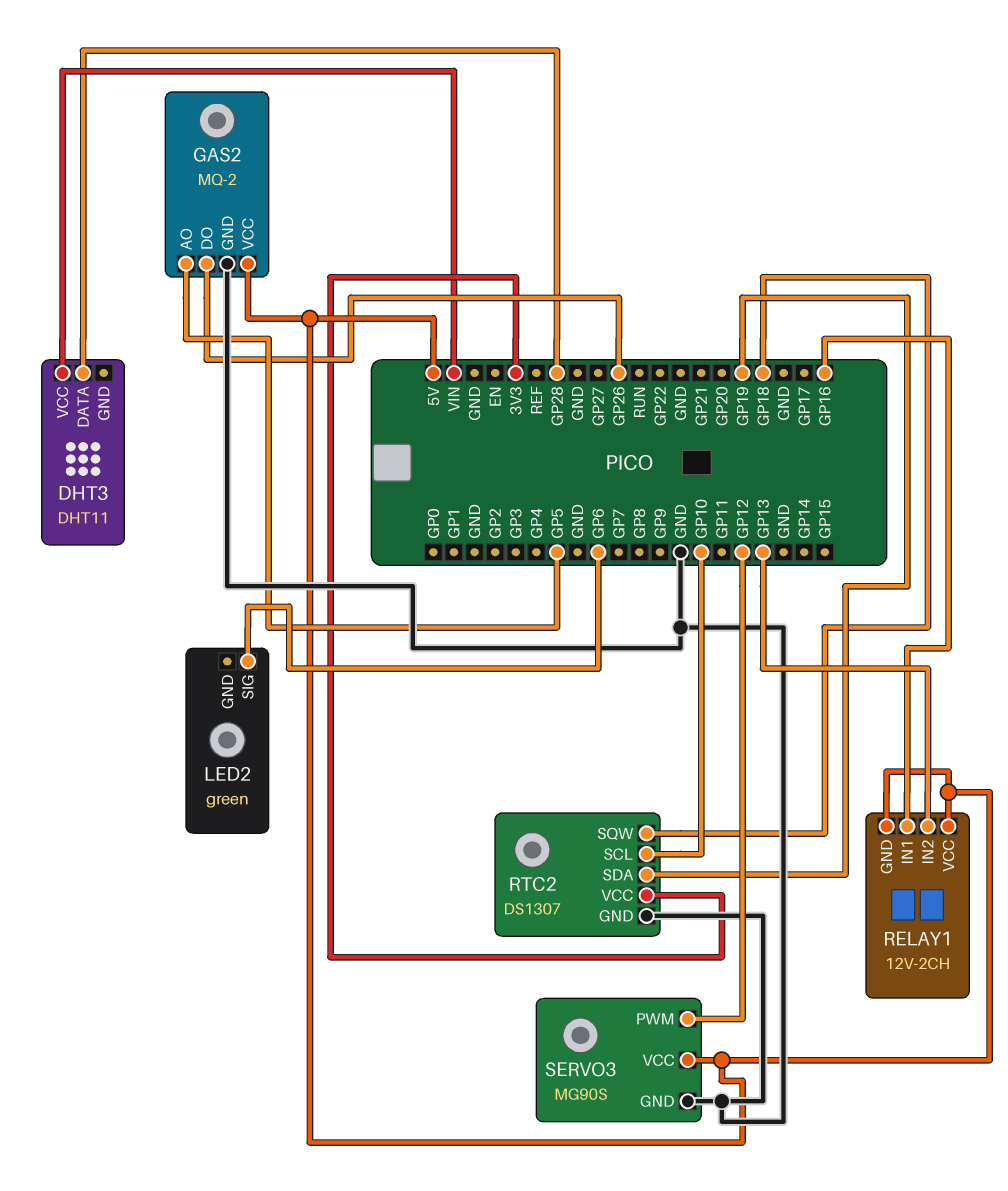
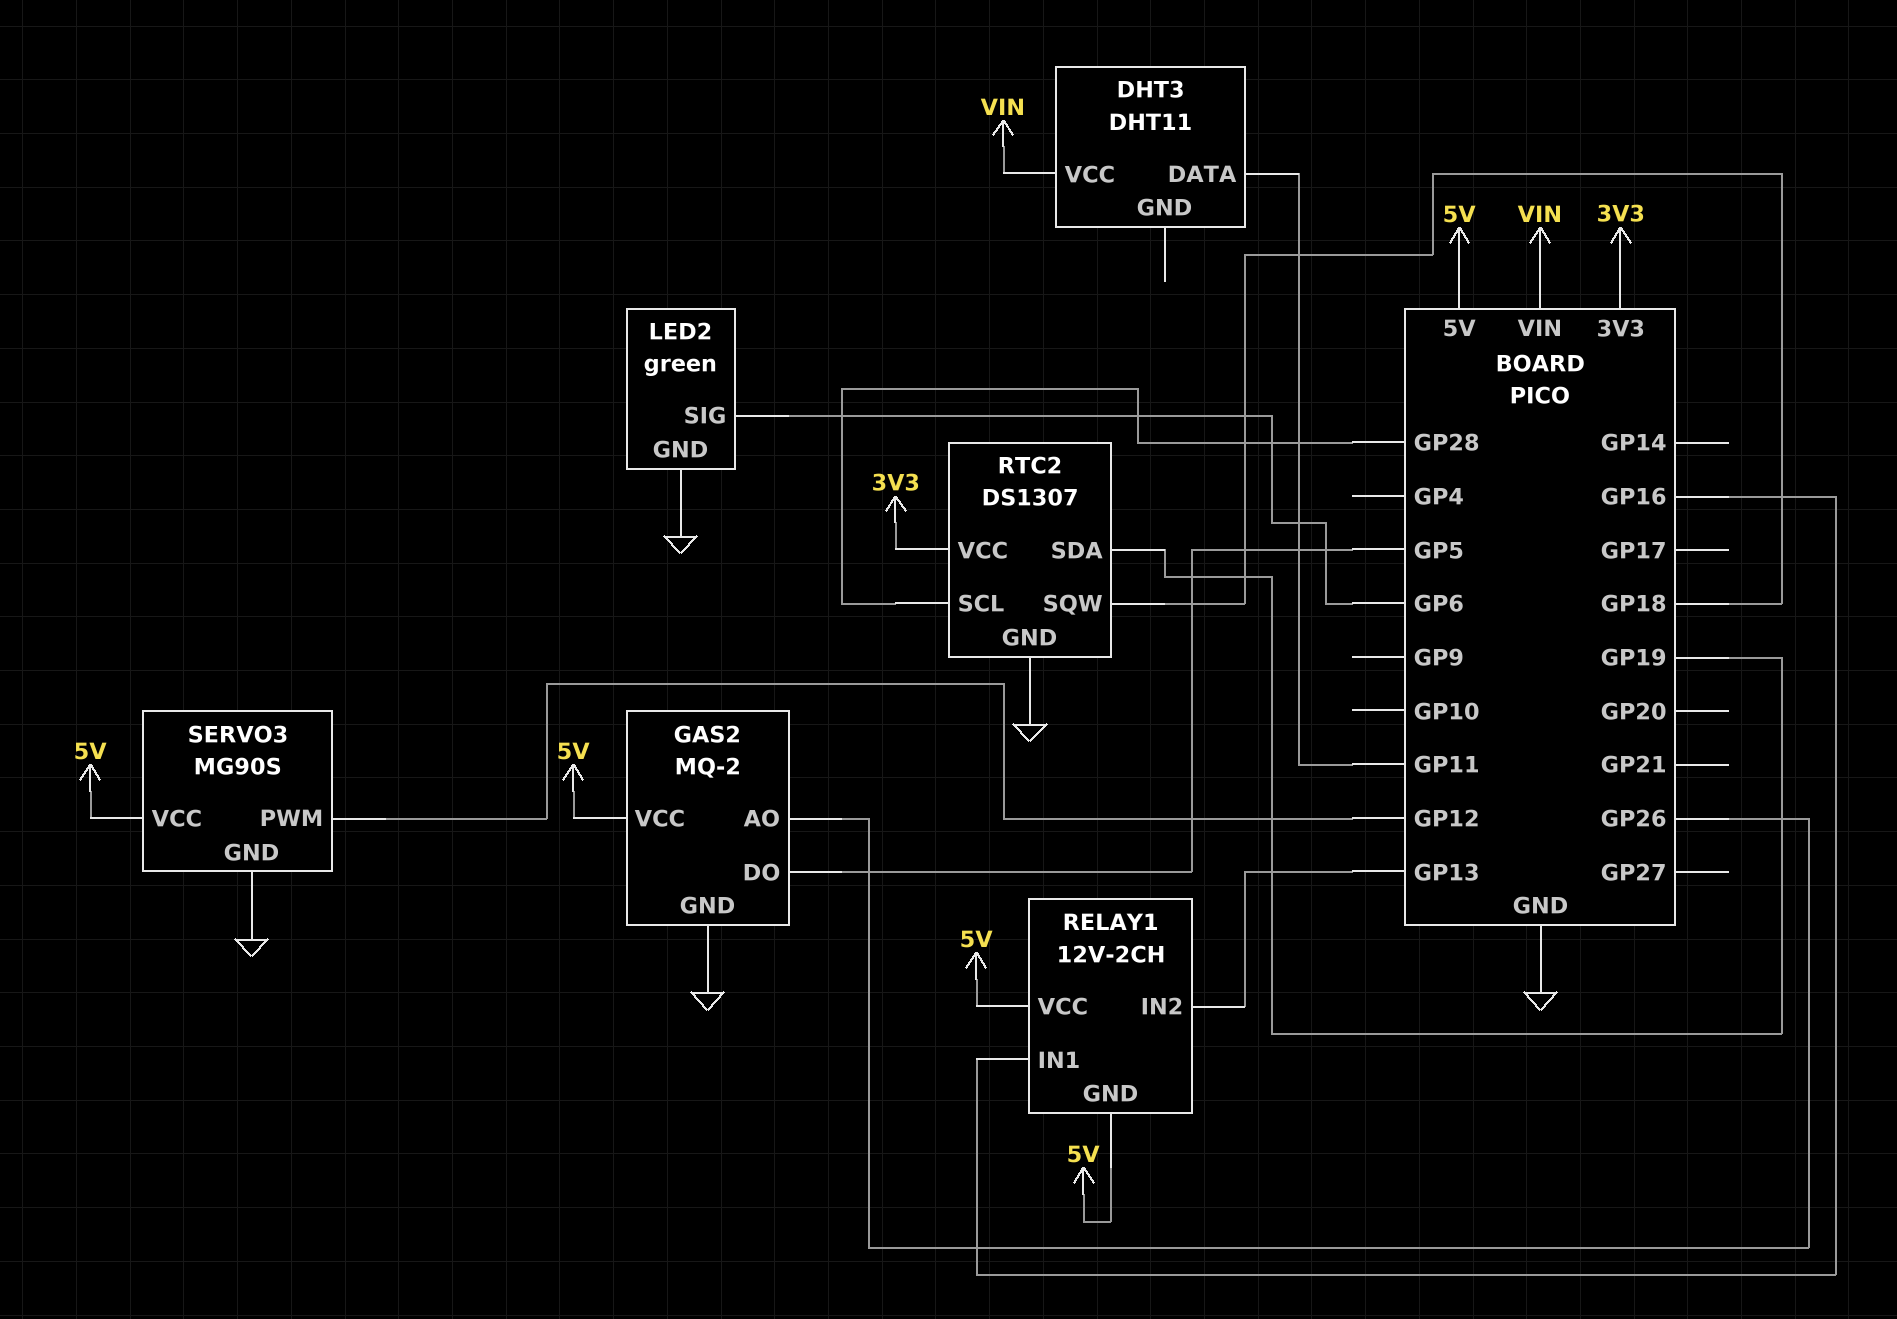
DHT3 pin DATA: GP28 -> GP11
GAS2 pin AO: GP5 -> GP26
GAS2 pin DO: GP26 -> GP5
LED2 pin GND: none -> GND
RTC2 pin SCL: GP10 -> GP28

